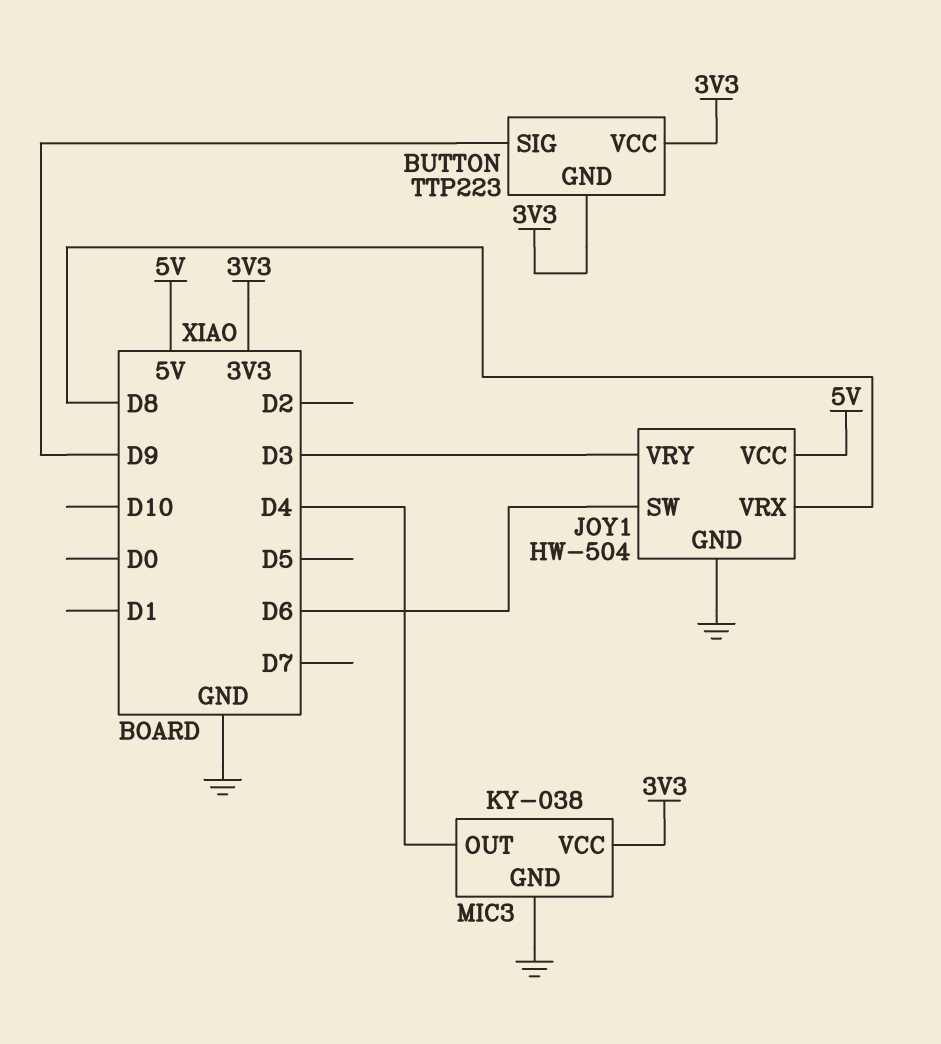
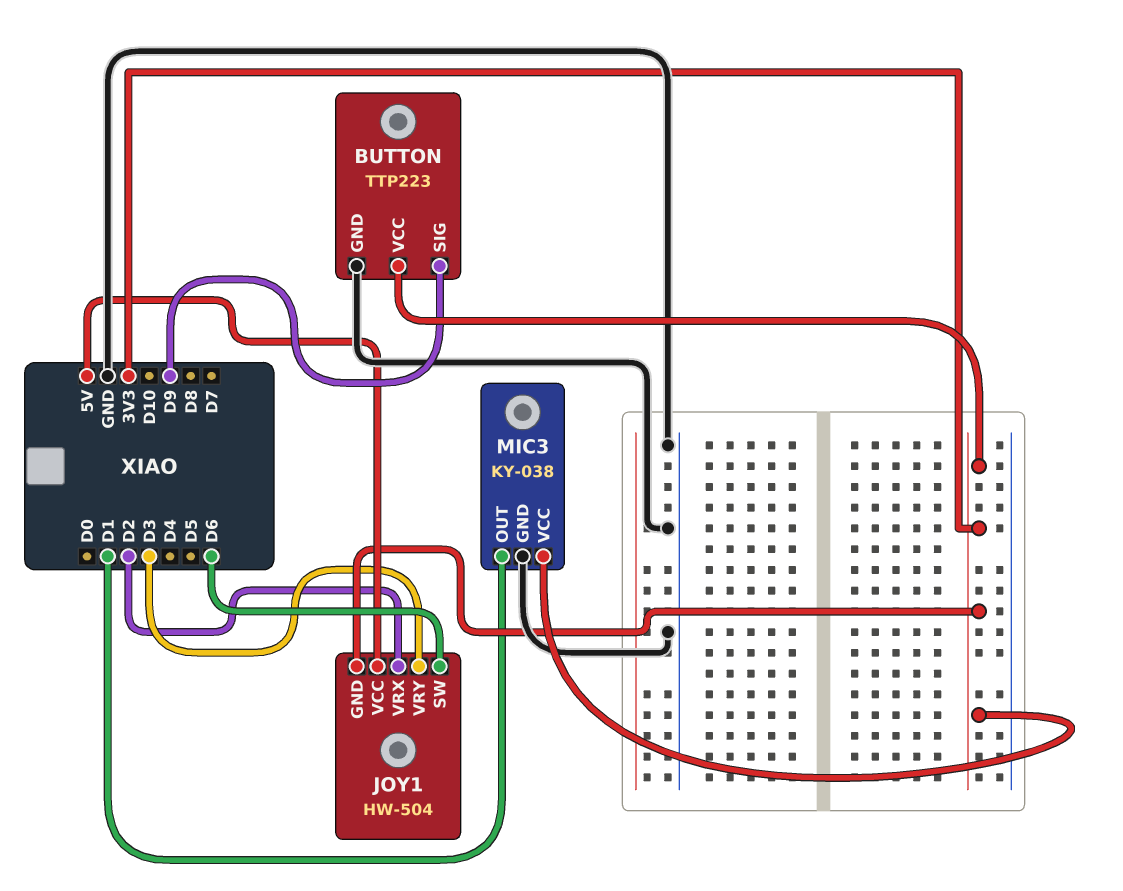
BUTTON pin GND: 3V3 -> GND
JOY1 pin GND: GND -> 3V3
JOY1 pin VRX: D8 -> D2
MIC3 pin OUT: D4 -> D1

